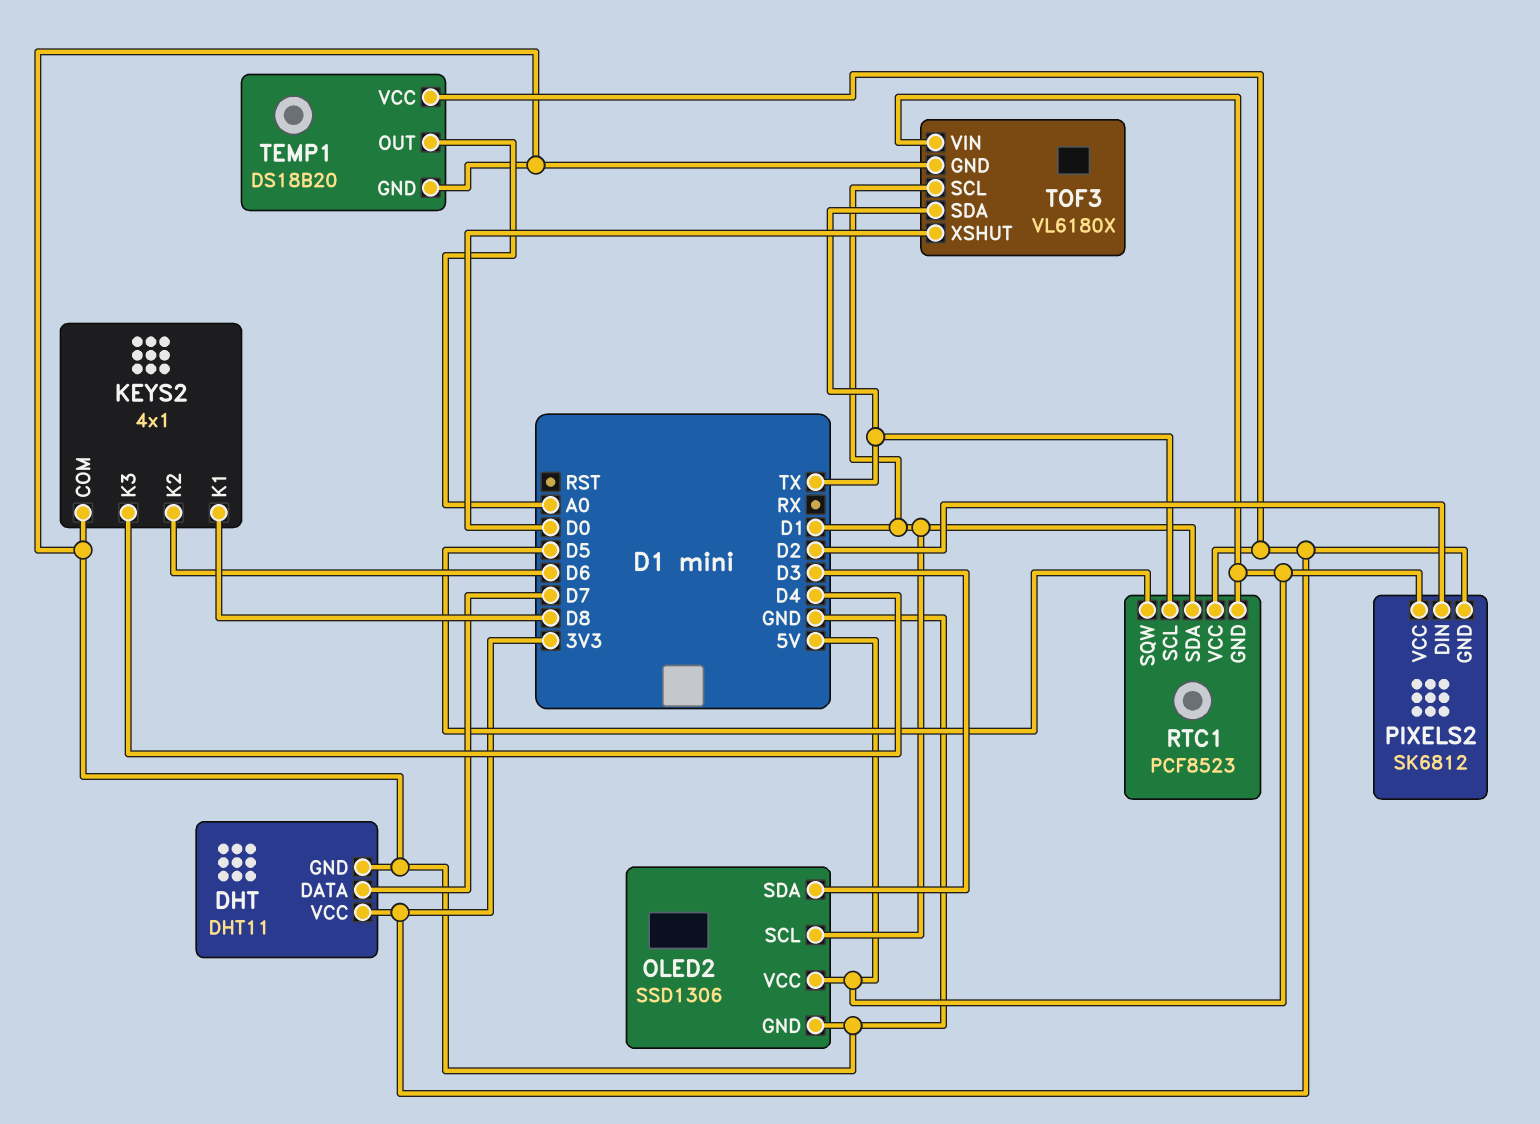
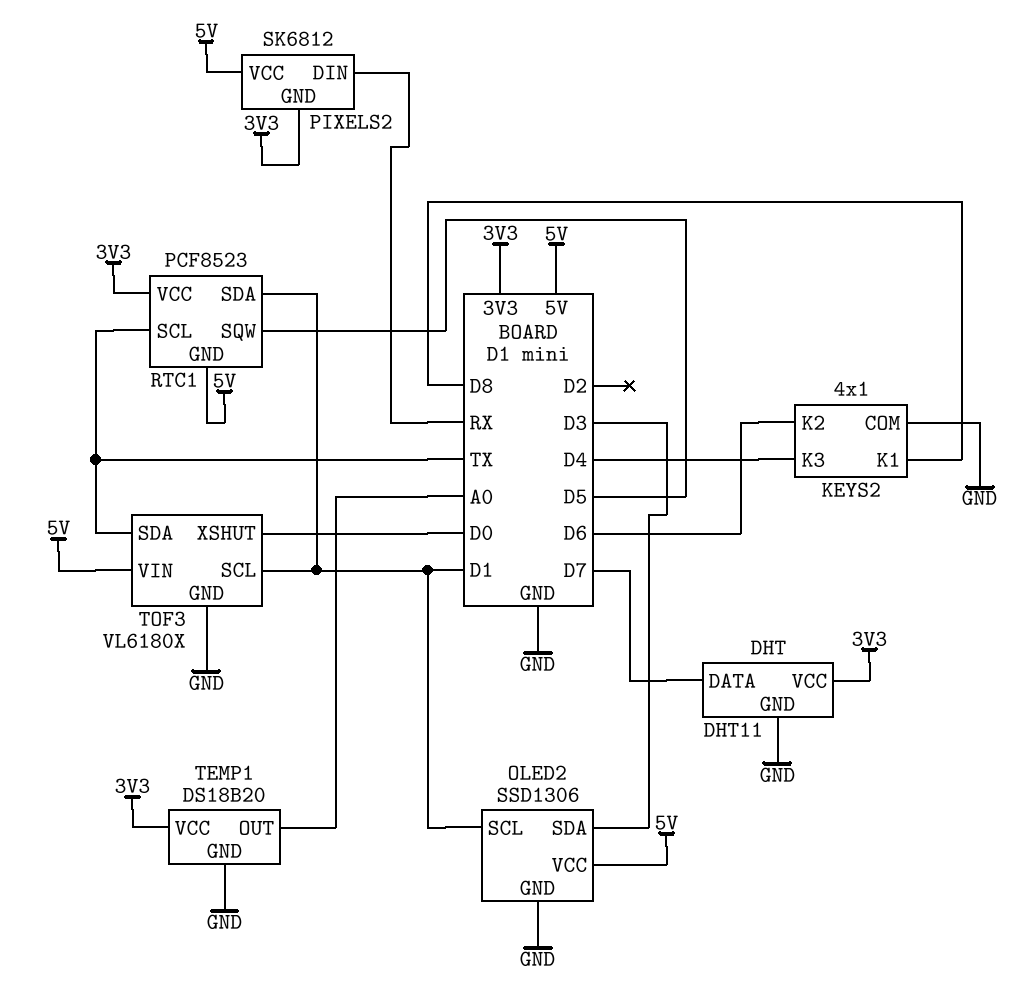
PIXELS2 pin DIN: D2 -> RX

